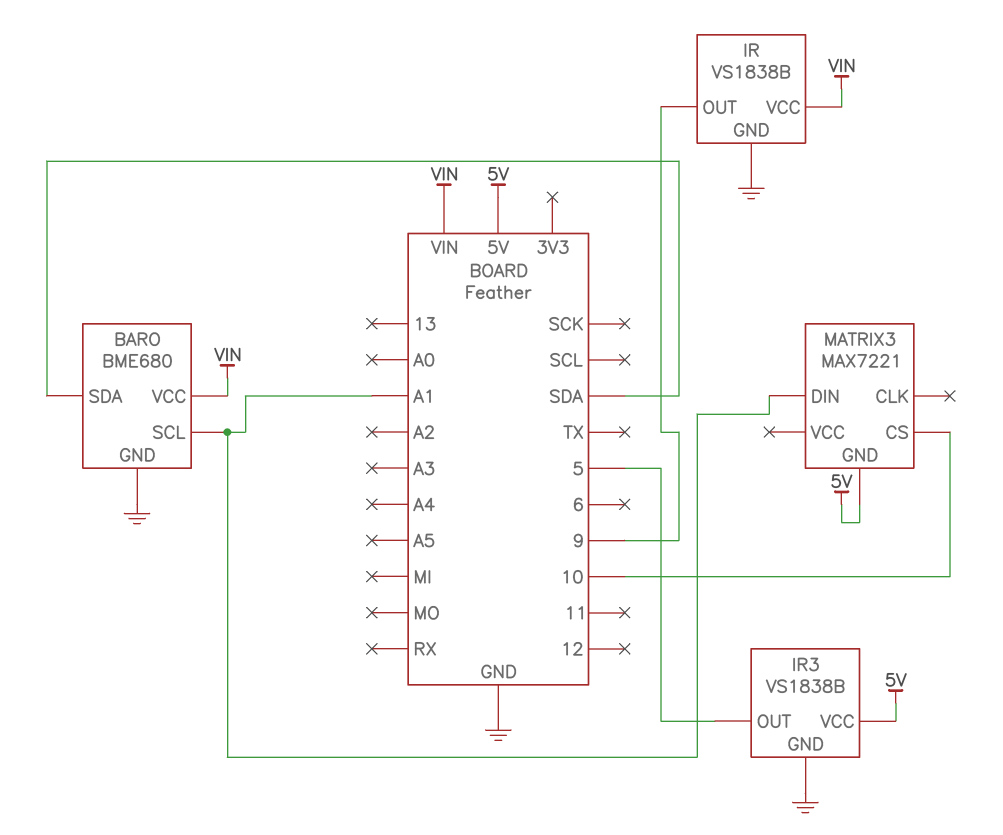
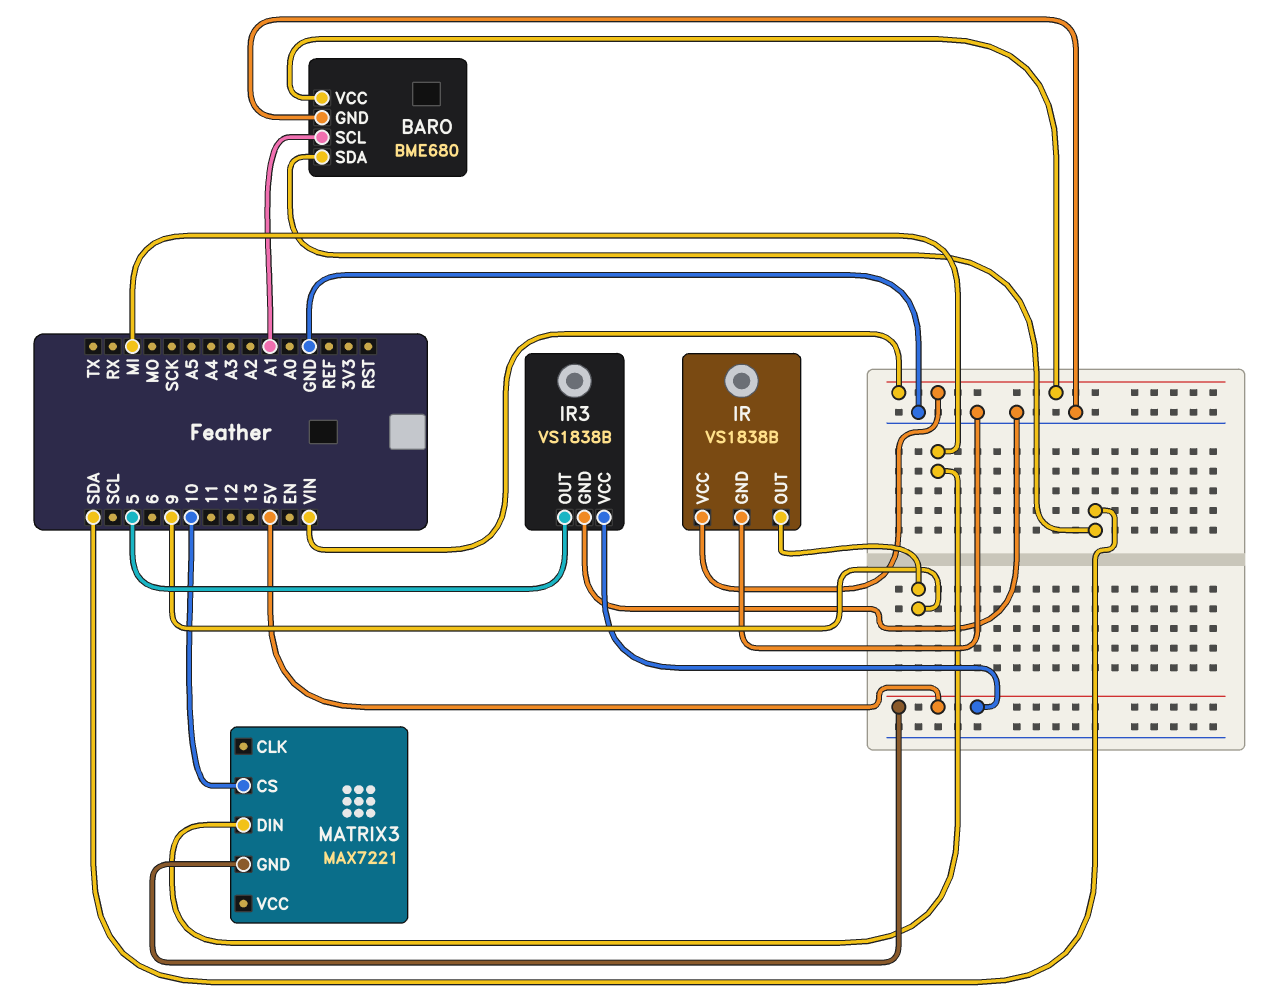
MATRIX3 pin DIN: A1 -> MI

